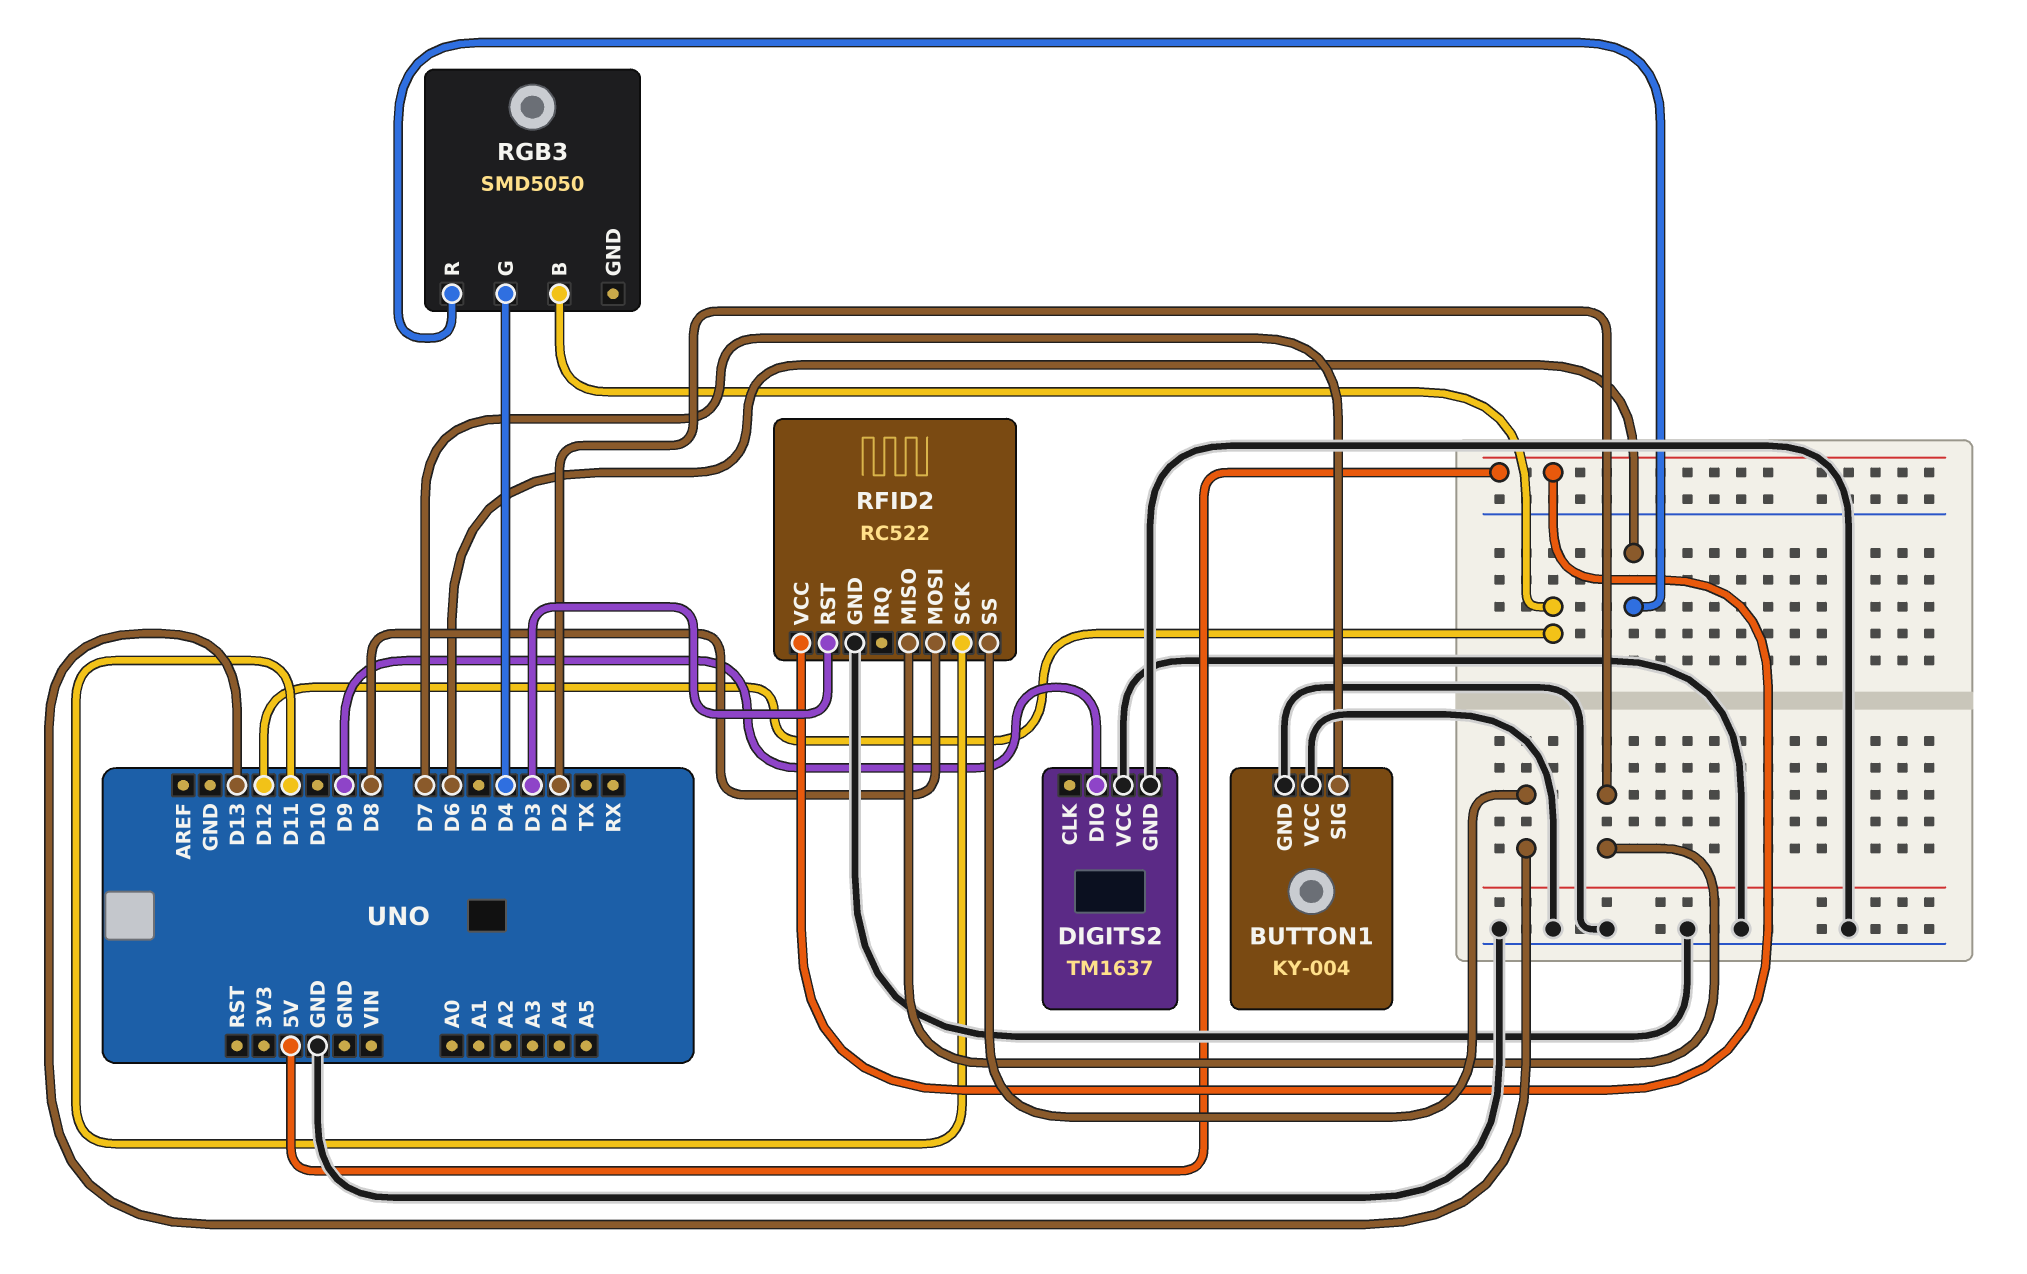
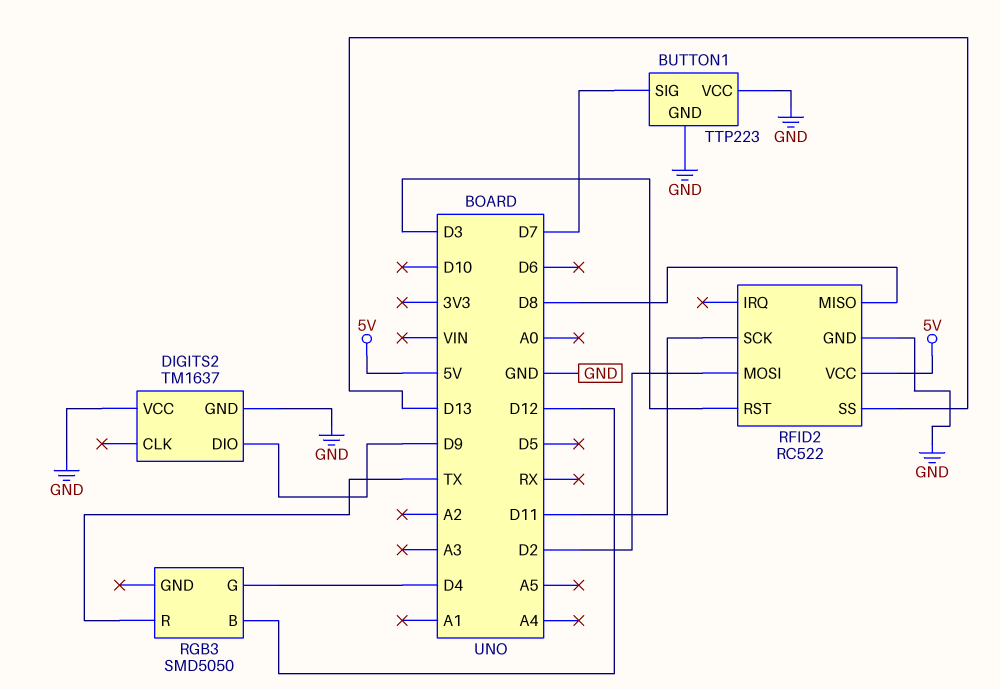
BUTTON1: KY-004 -> TTP223
RFID2 pin MISO: D2 -> D8
RFID2 pin MOSI: D8 -> D2
RGB3 pin R: D6 -> TX

